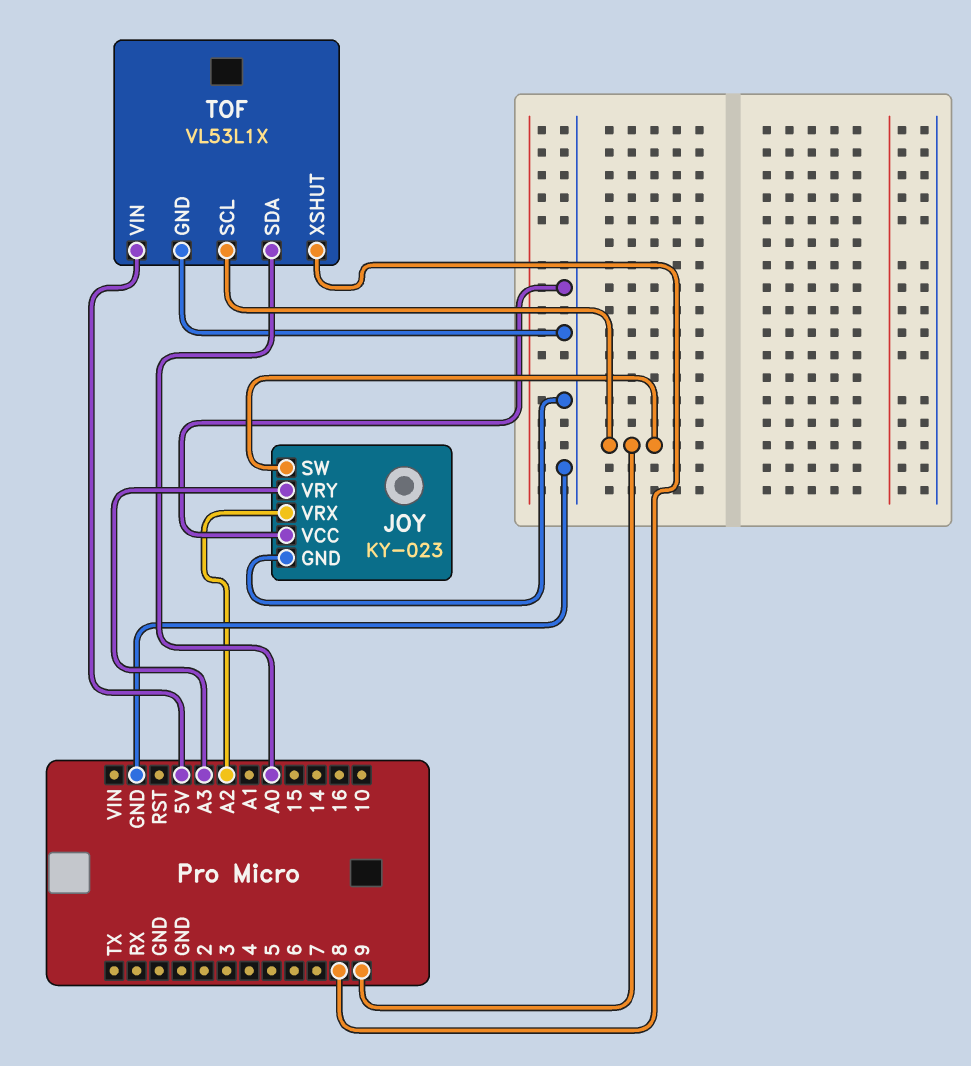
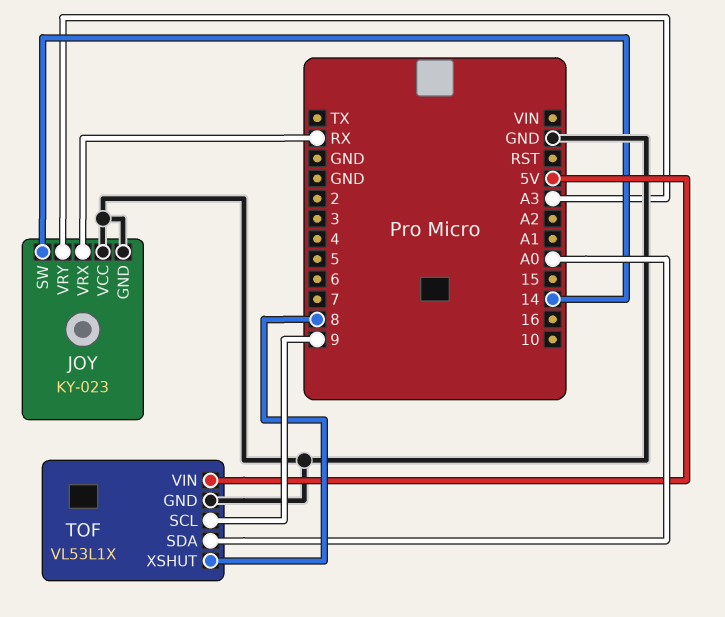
JOY pin SW: 9 -> 14
JOY pin VRX: A2 -> RX

